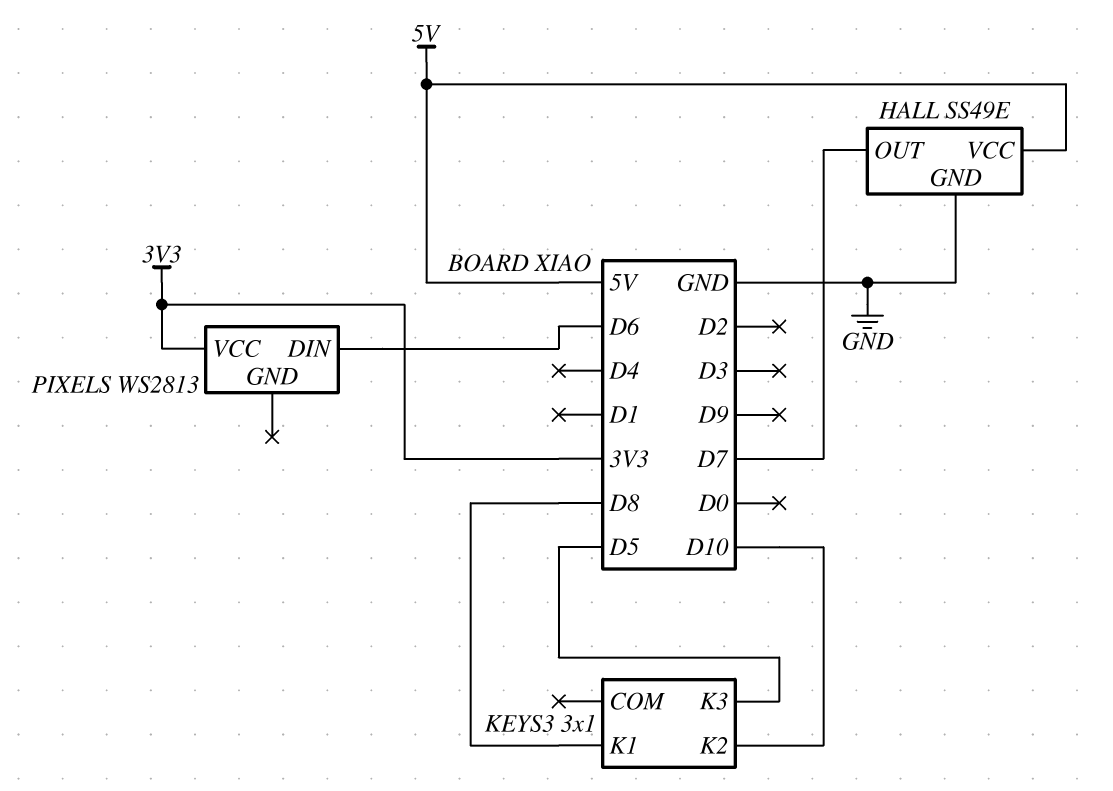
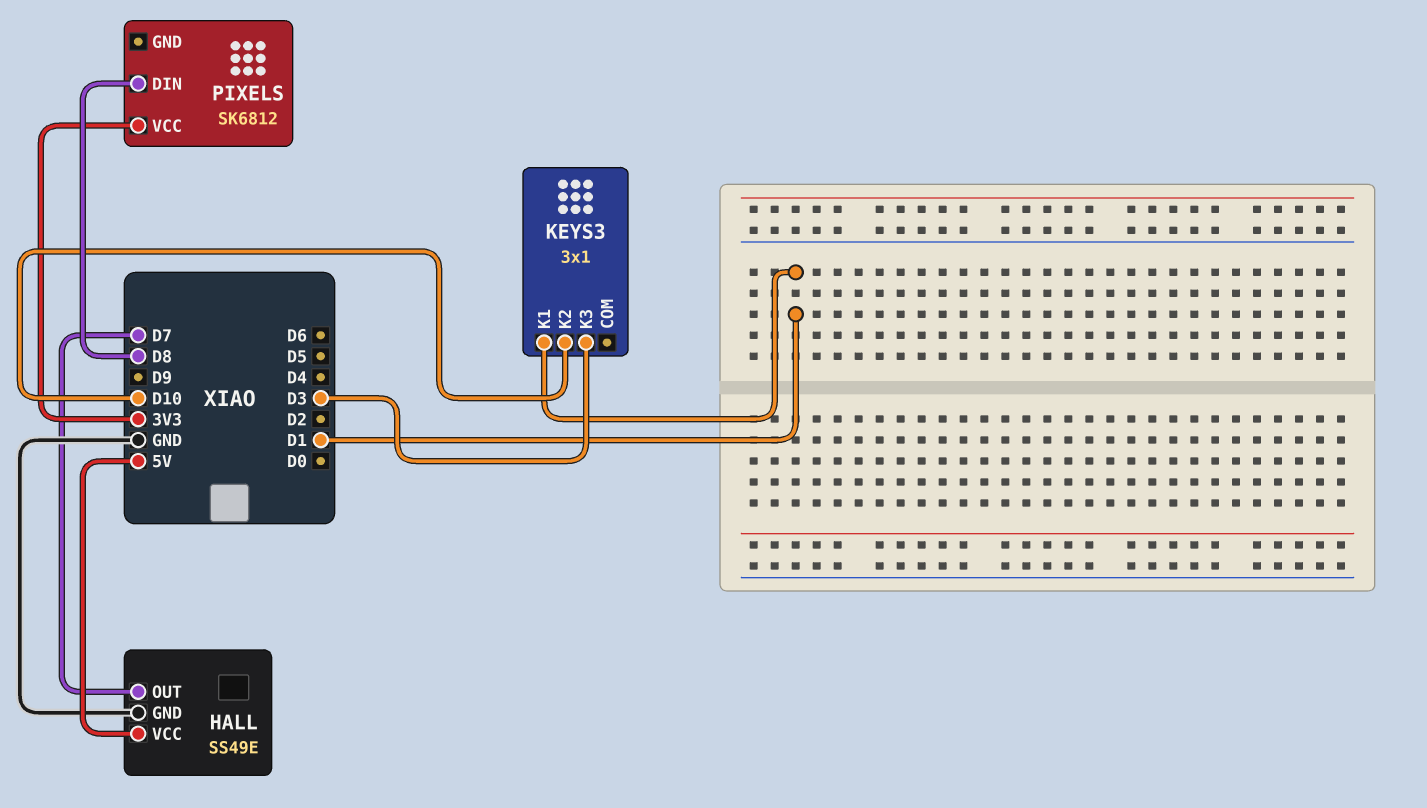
KEYS3 pin K1: D8 -> D1
KEYS3 pin K3: D5 -> D3
PIXELS: WS2813 -> SK6812
PIXELS pin DIN: D6 -> D8

